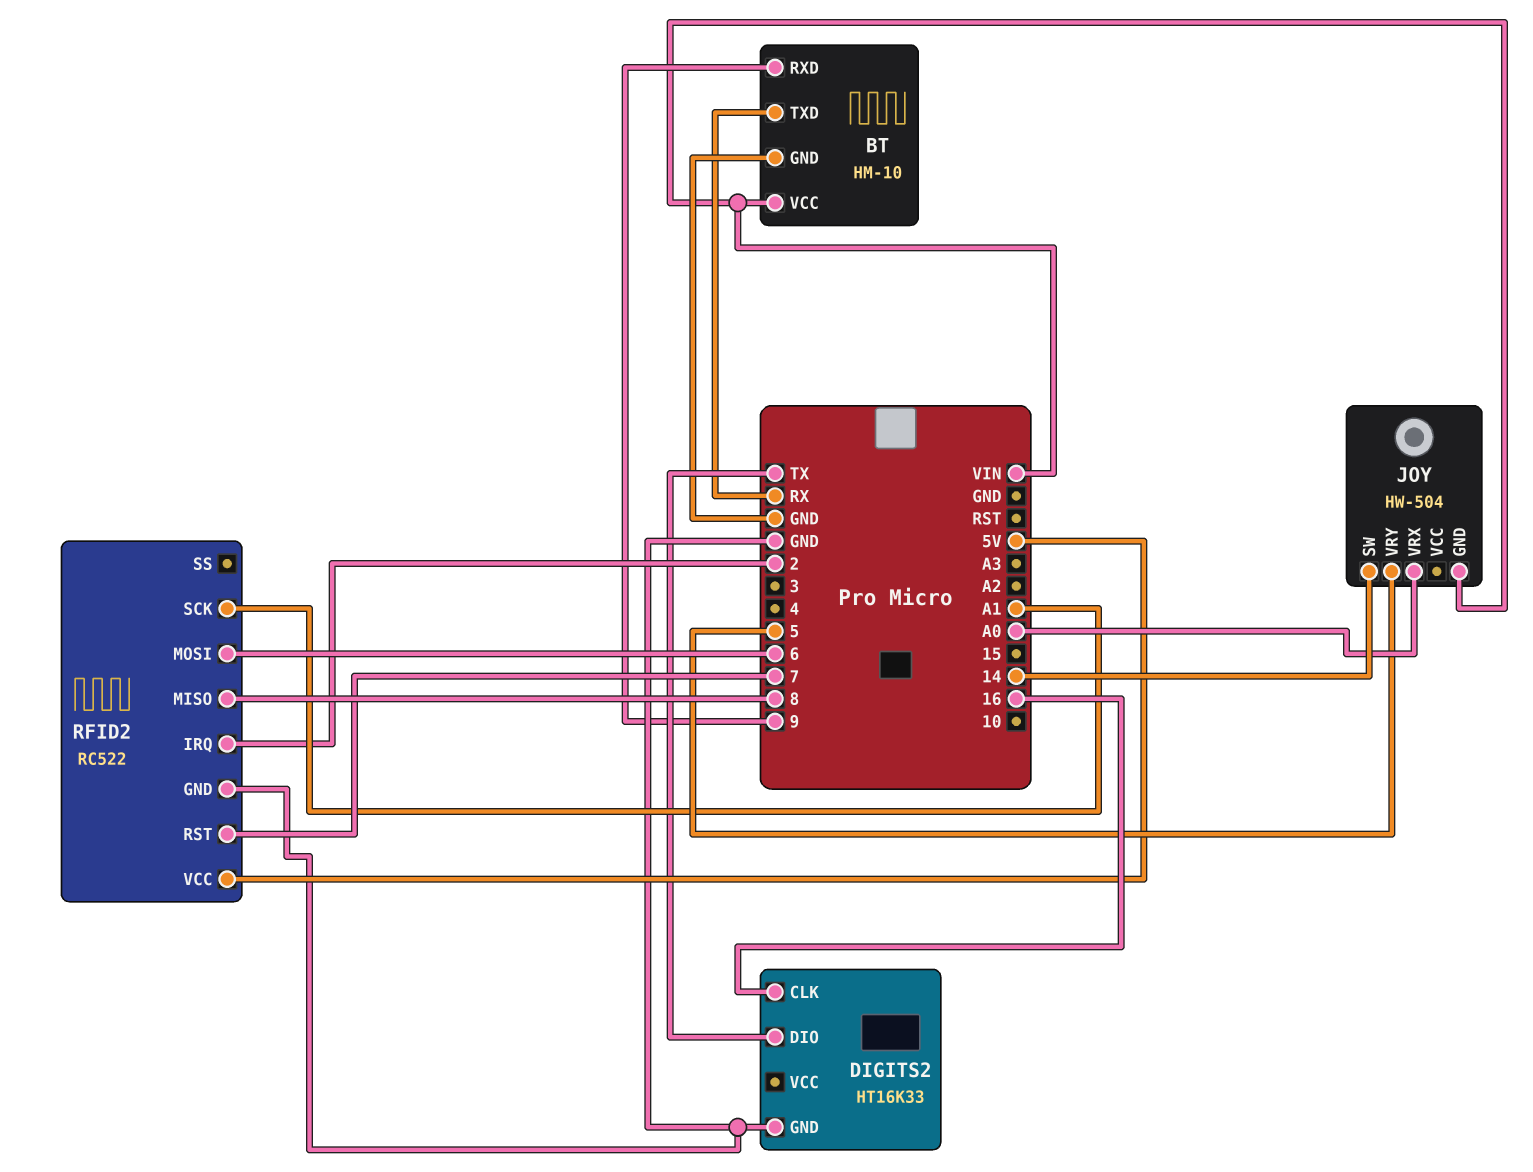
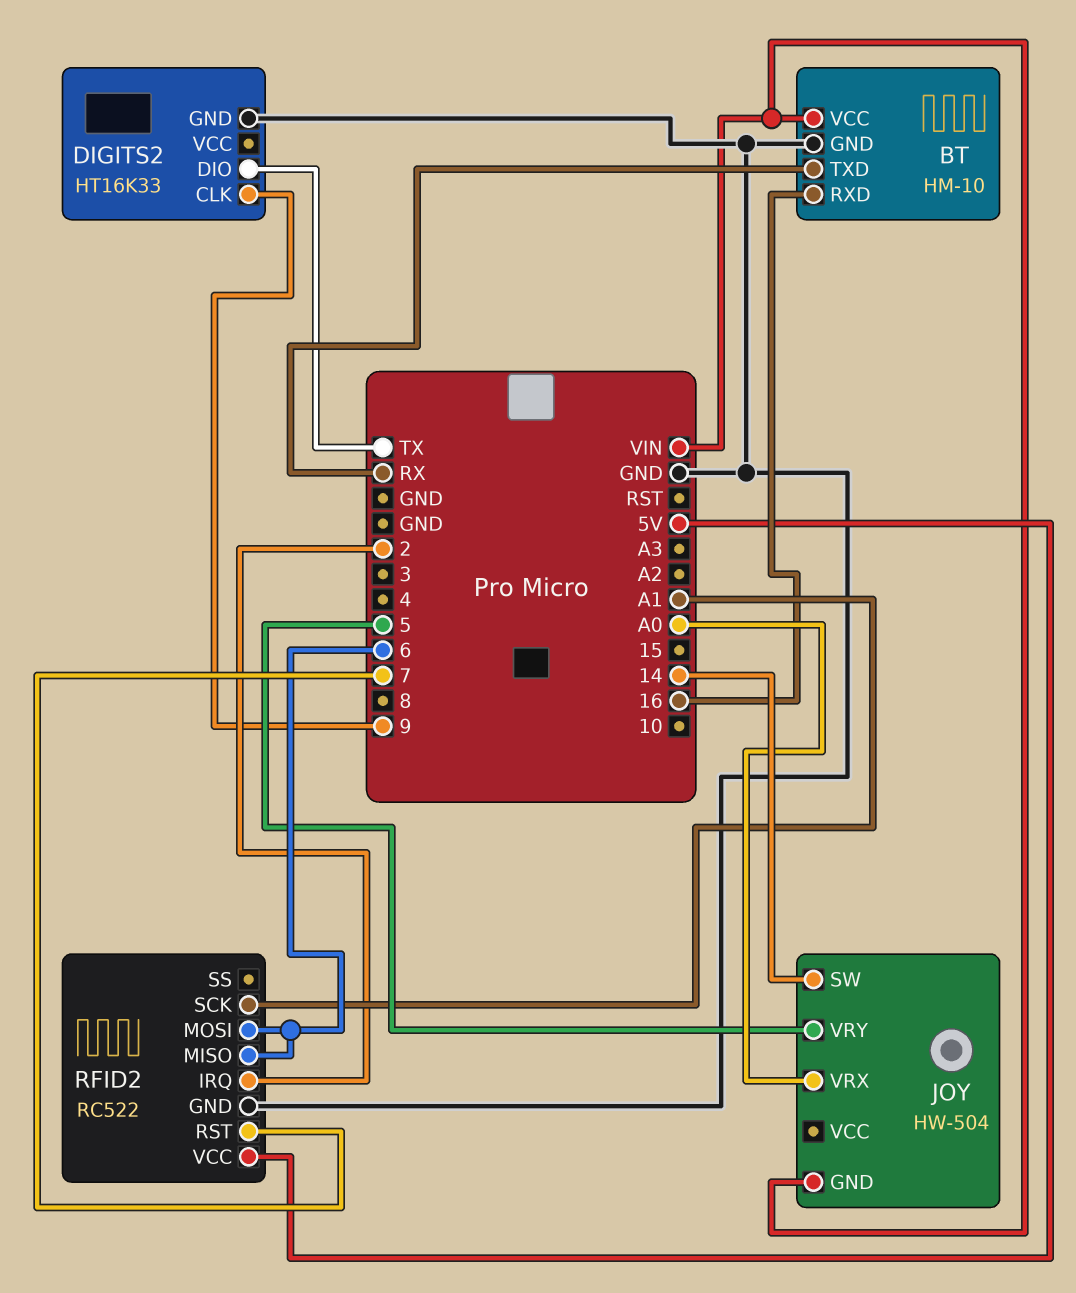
BT pin RXD: 9 -> 16
DIGITS2 pin CLK: 16 -> 9
RFID2 pin MISO: 8 -> 6

